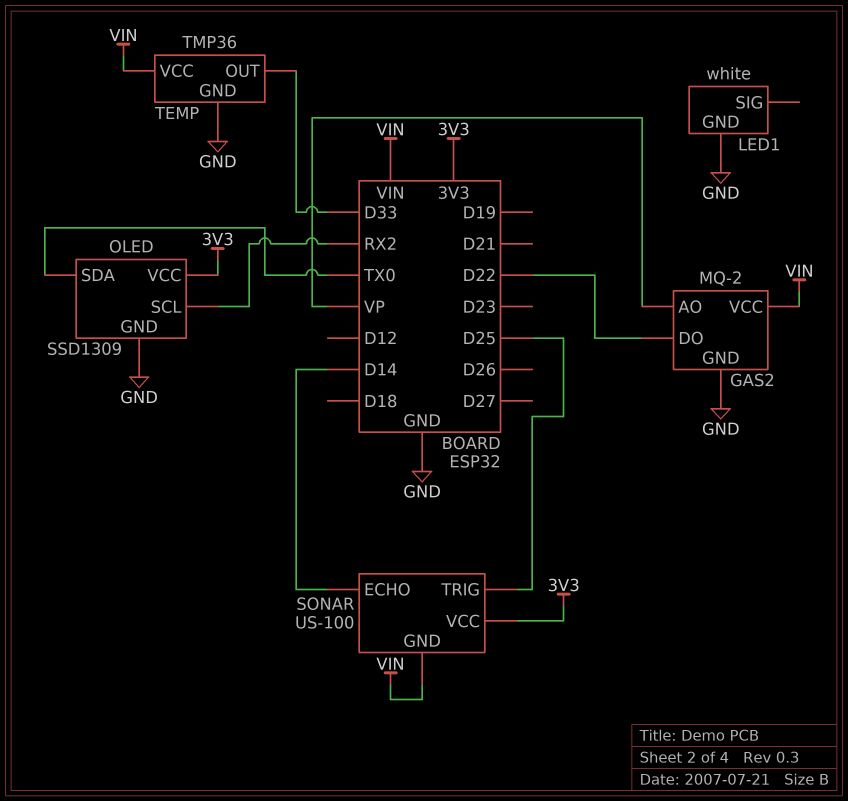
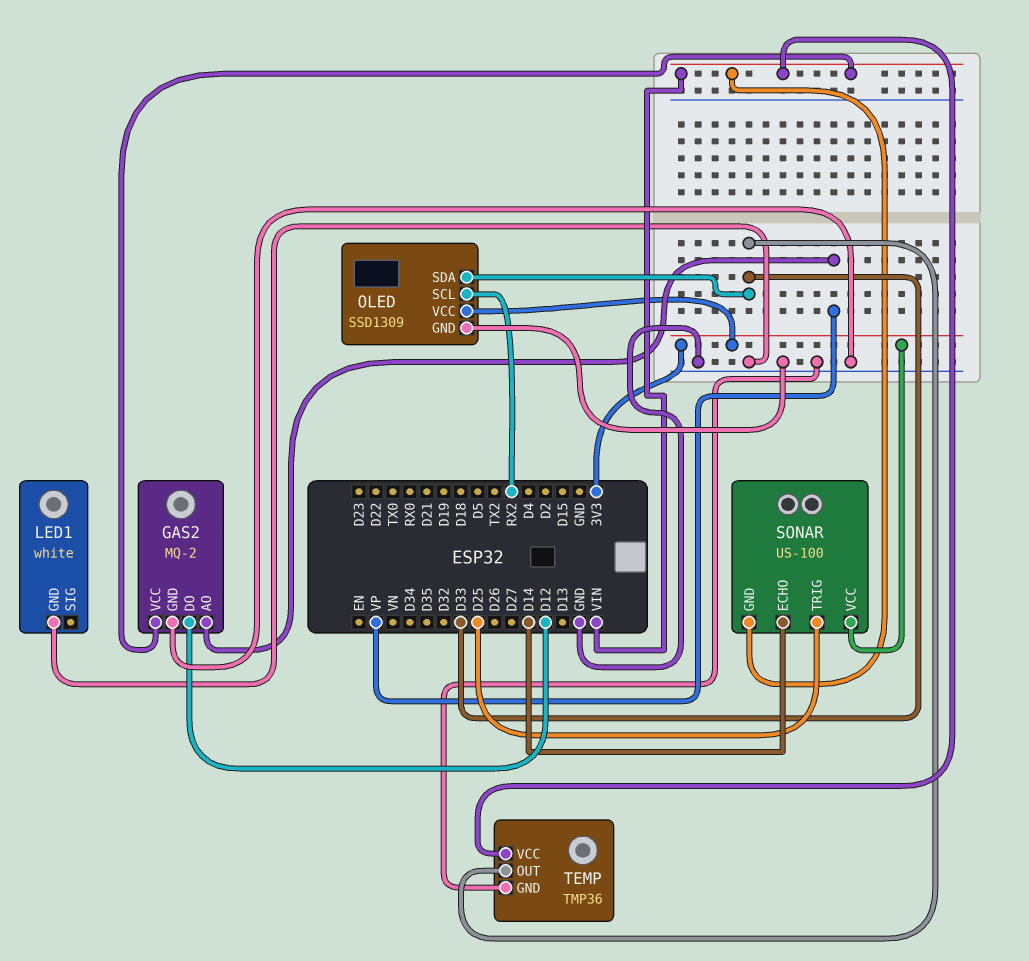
GAS2 pin DO: D22 -> D12
OLED pin SDA: TX0 -> D33

